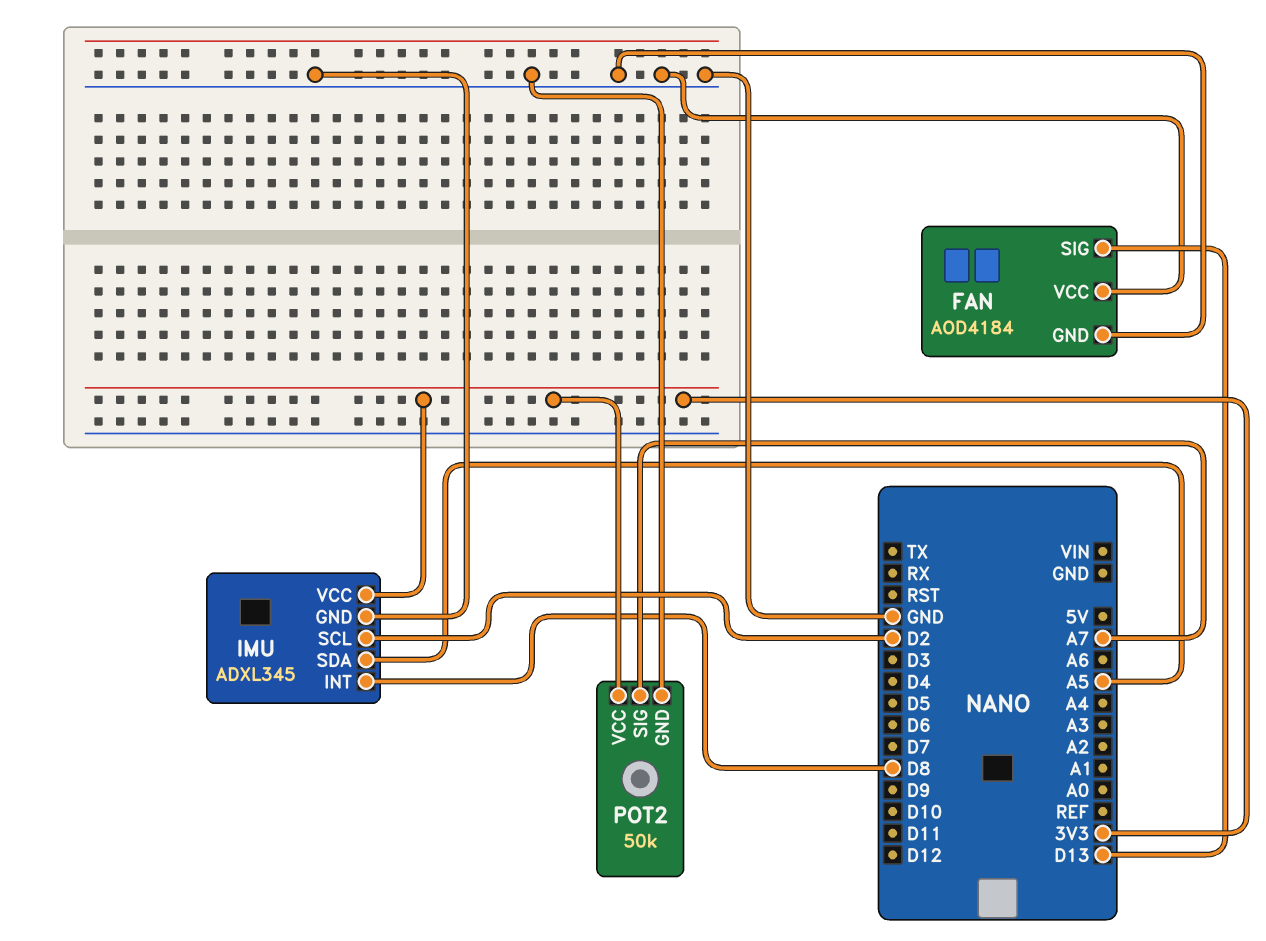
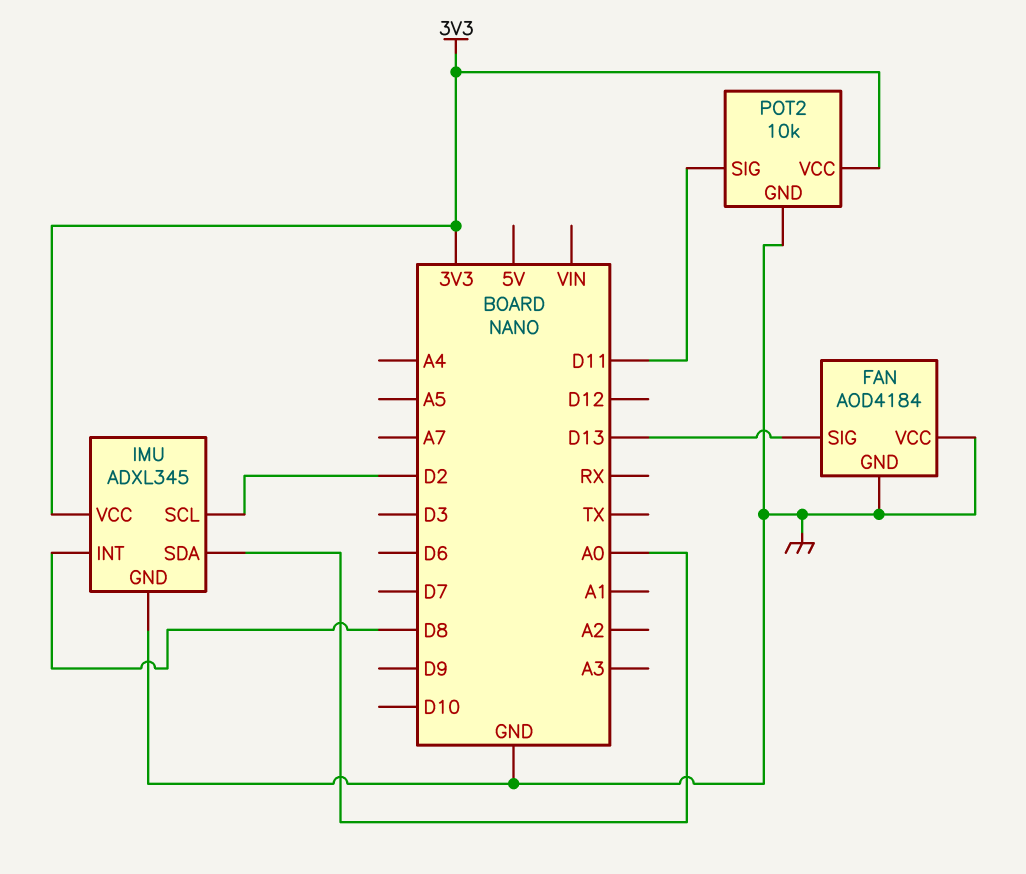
IMU pin SDA: A5 -> A0
POT2: 50k -> 10k
POT2 pin SIG: A7 -> D11

